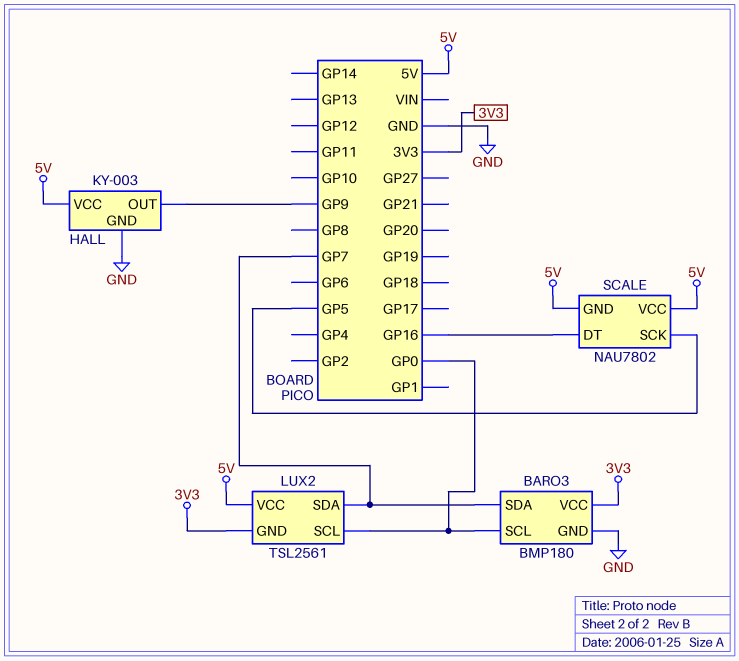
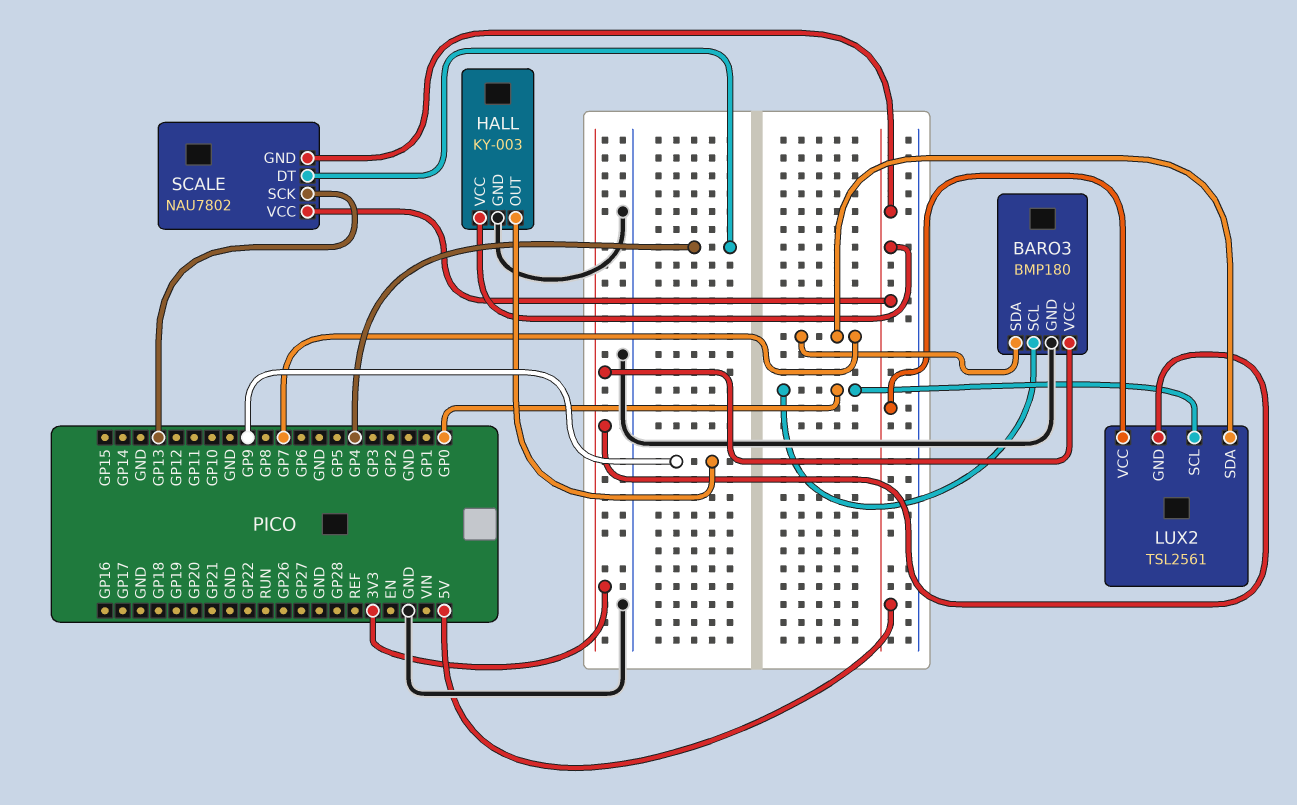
SCALE pin DT: GP16 -> GP4
SCALE pin SCK: GP5 -> GP13

